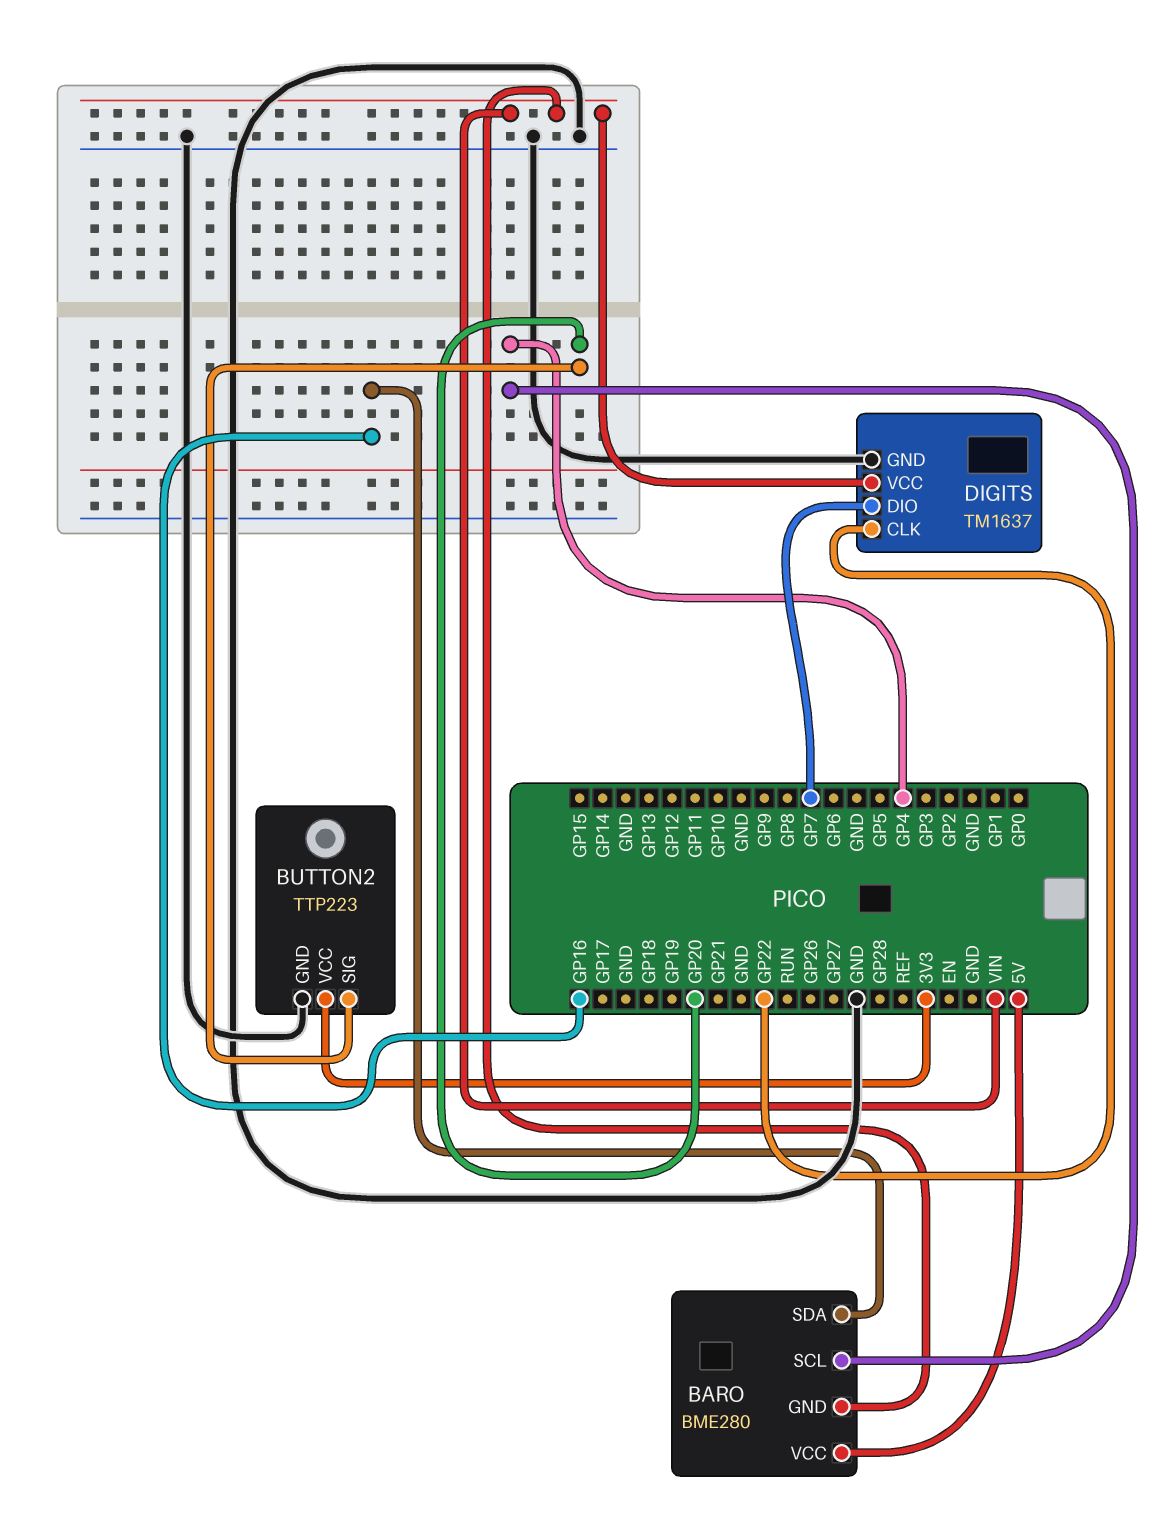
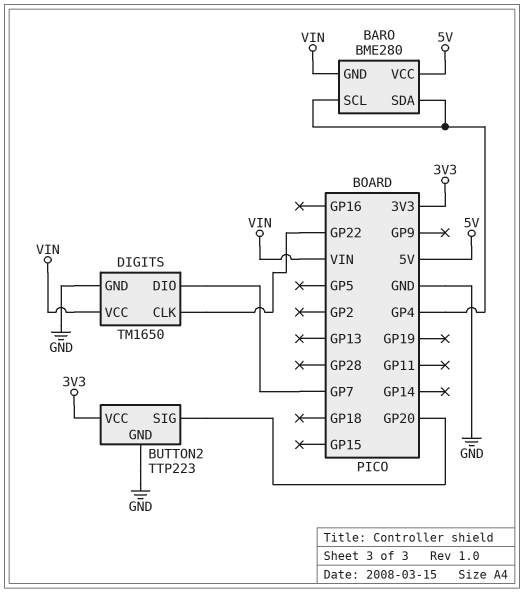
BARO pin SDA: GP16 -> GP4
DIGITS: TM1637 -> TM1650

